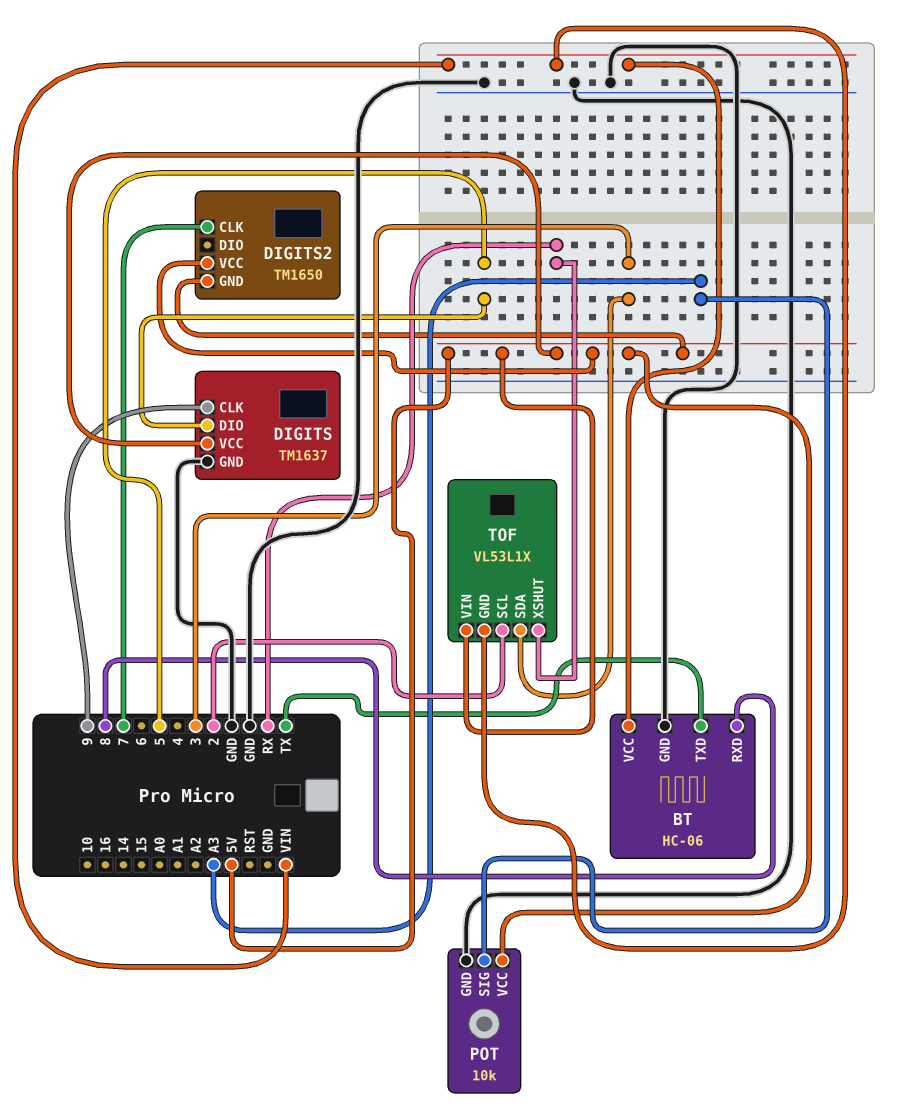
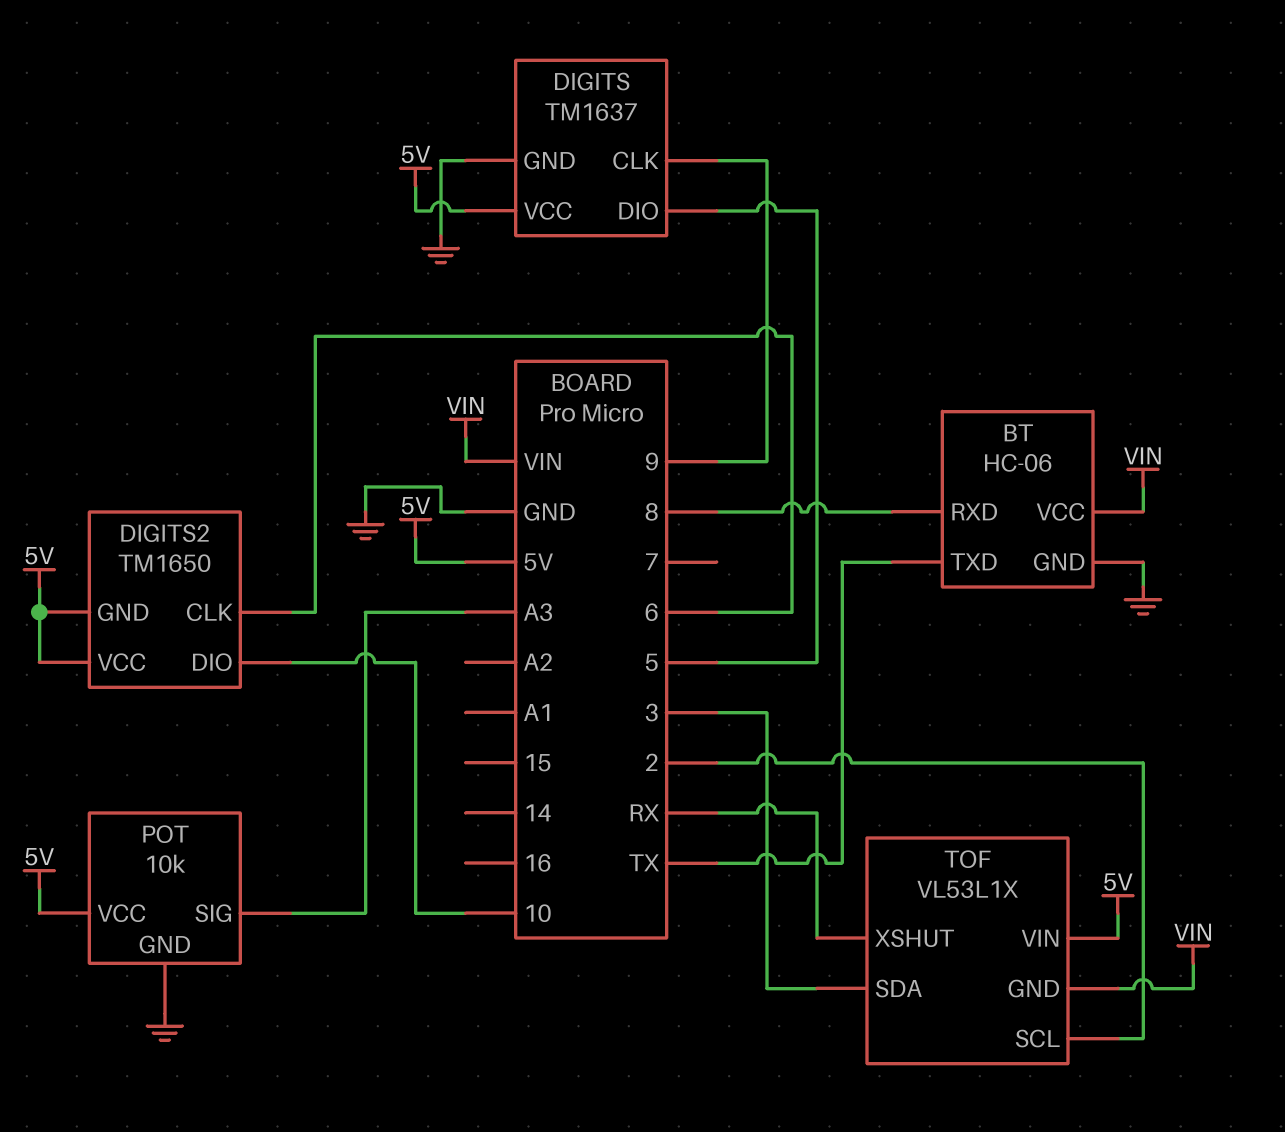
DIGITS2 pin CLK: 7 -> 6
DIGITS2 pin DIO: none -> 10

